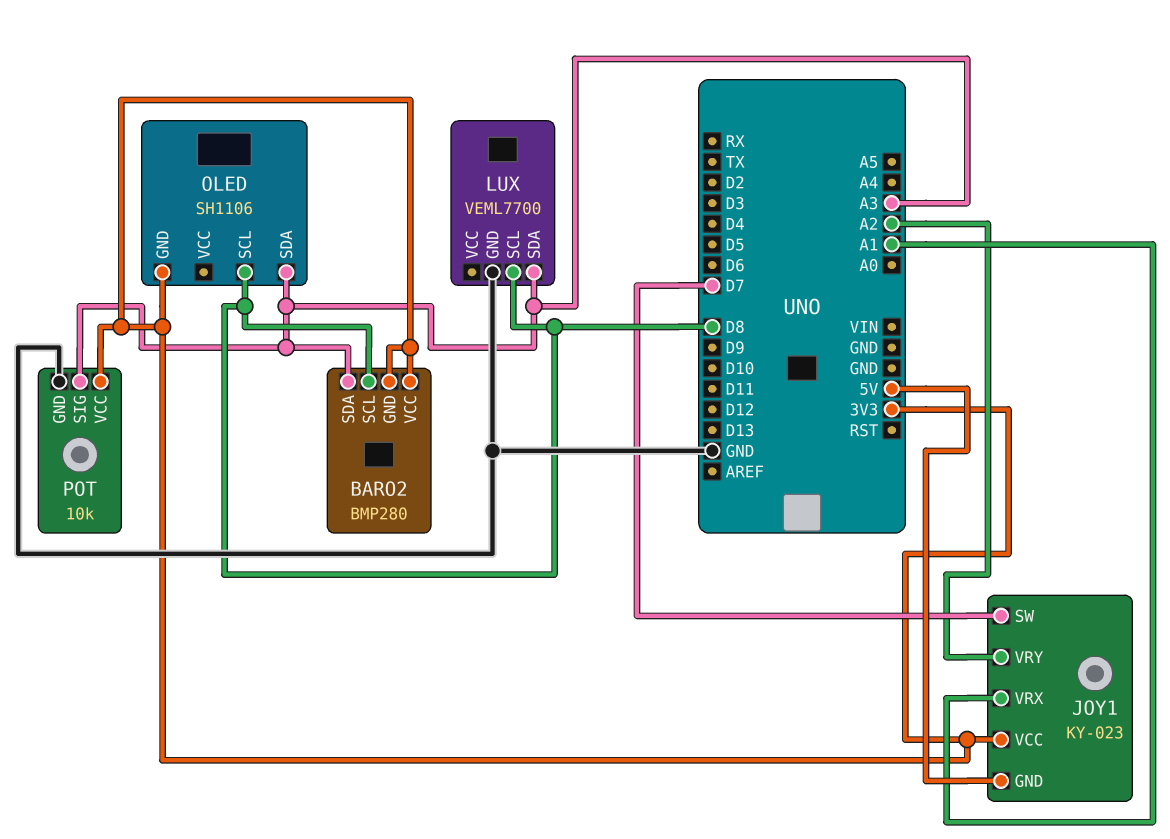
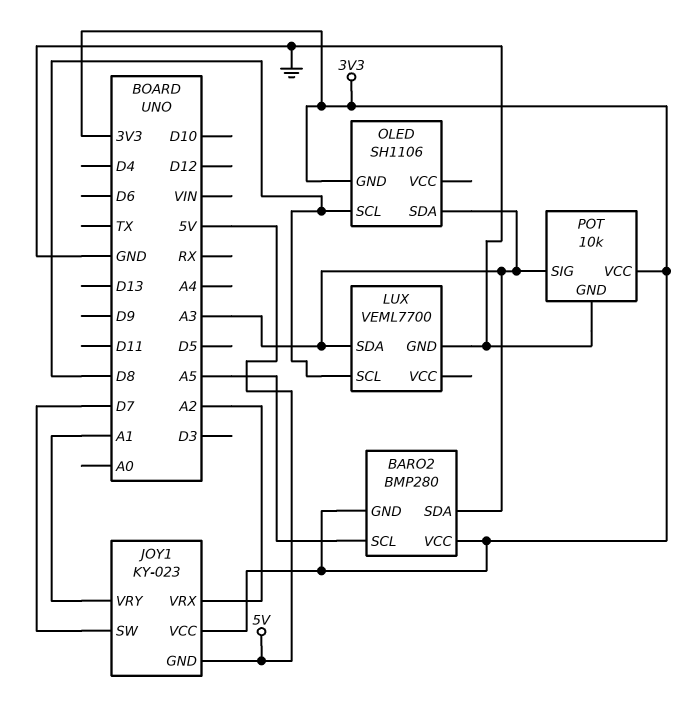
BARO2 pin SCL: D8 -> A5
JOY1 pin VRX: A1 -> A2
JOY1 pin VRY: A2 -> A1

